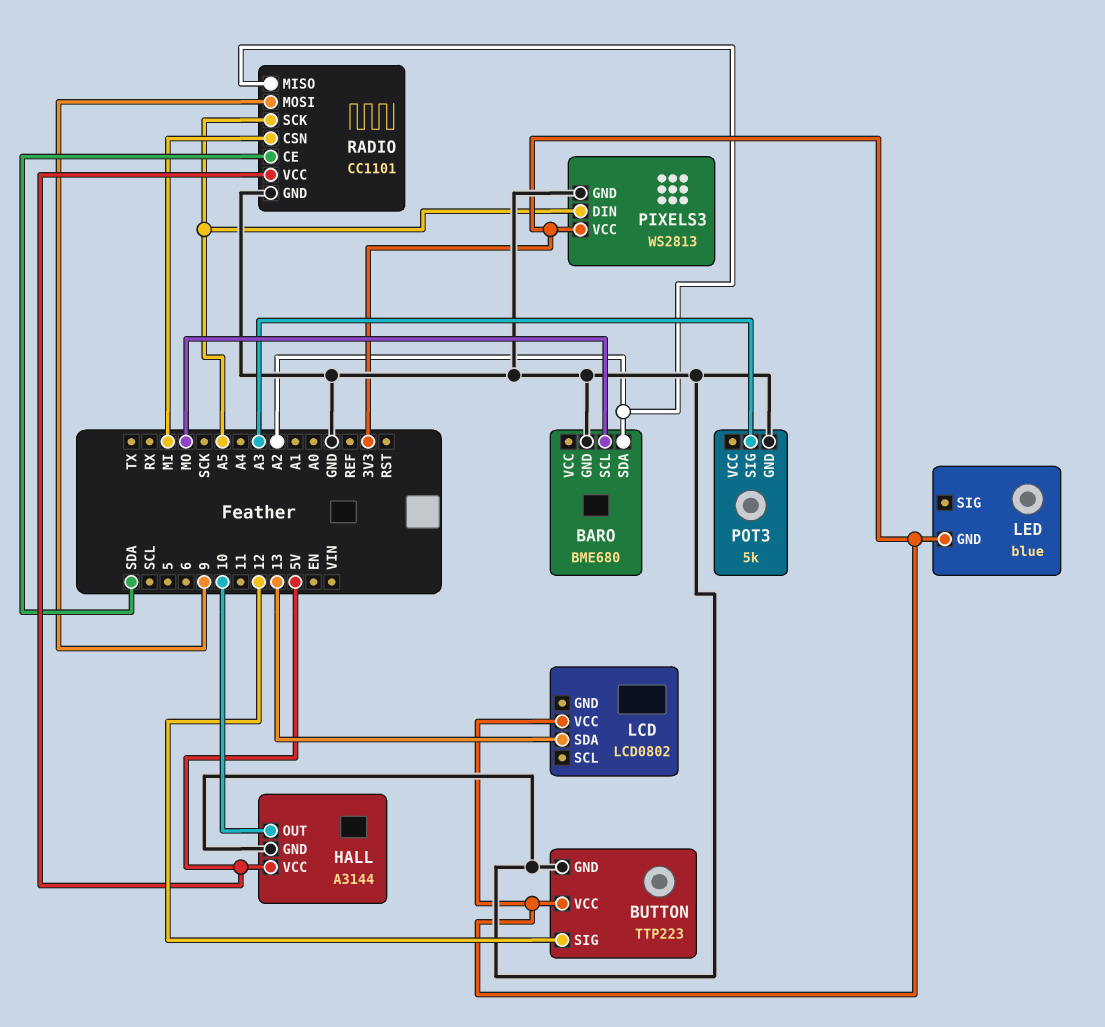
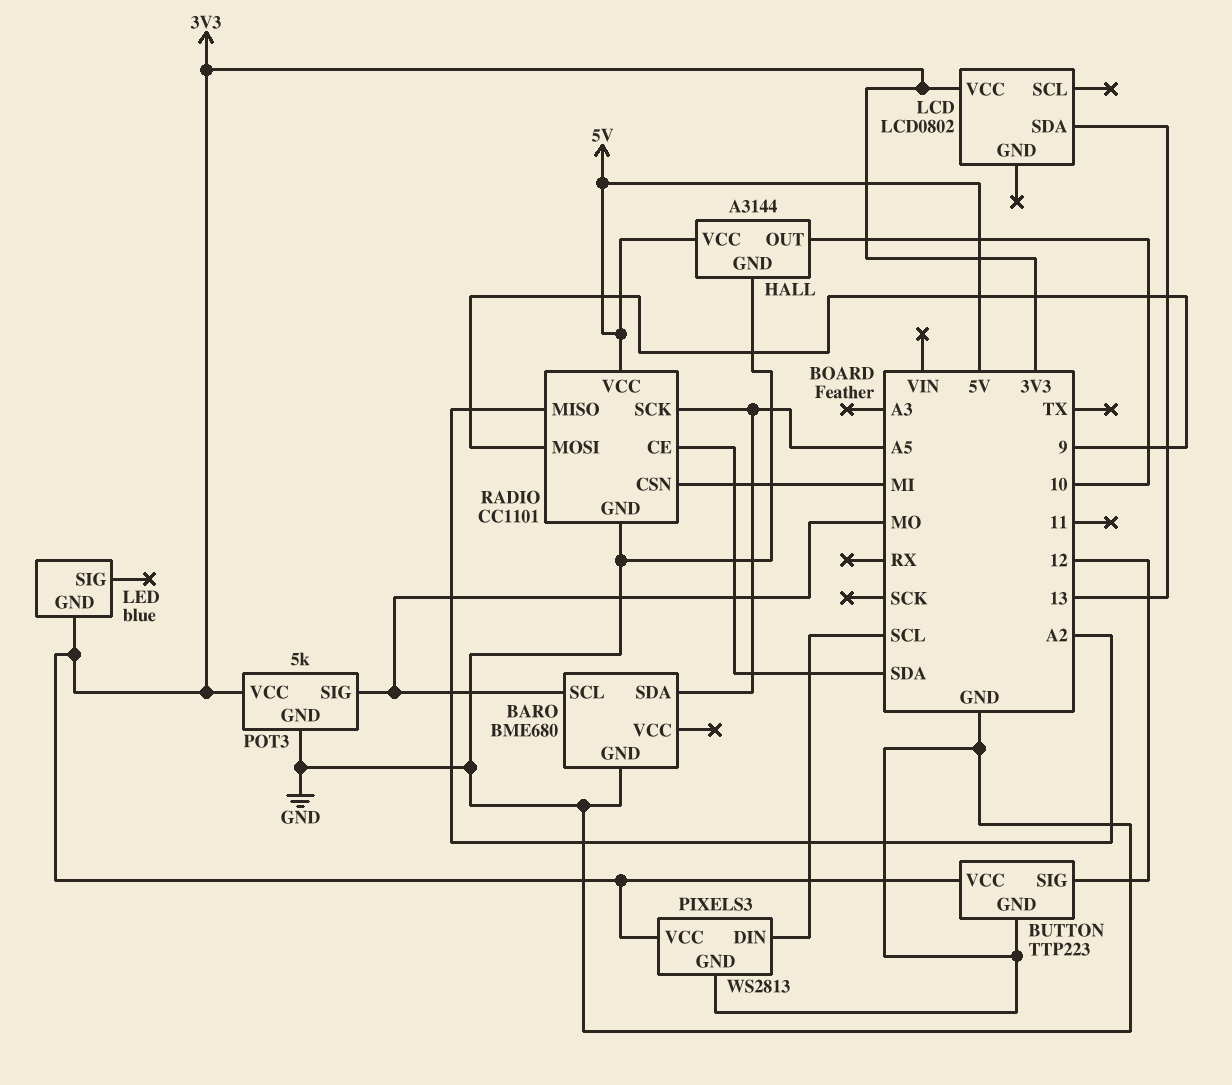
BARO pin SDA: A2 -> A5
PIXELS3 pin DIN: A5 -> SCL
POT3 pin SIG: A3 -> MO
POT3 pin VCC: none -> 3V3

